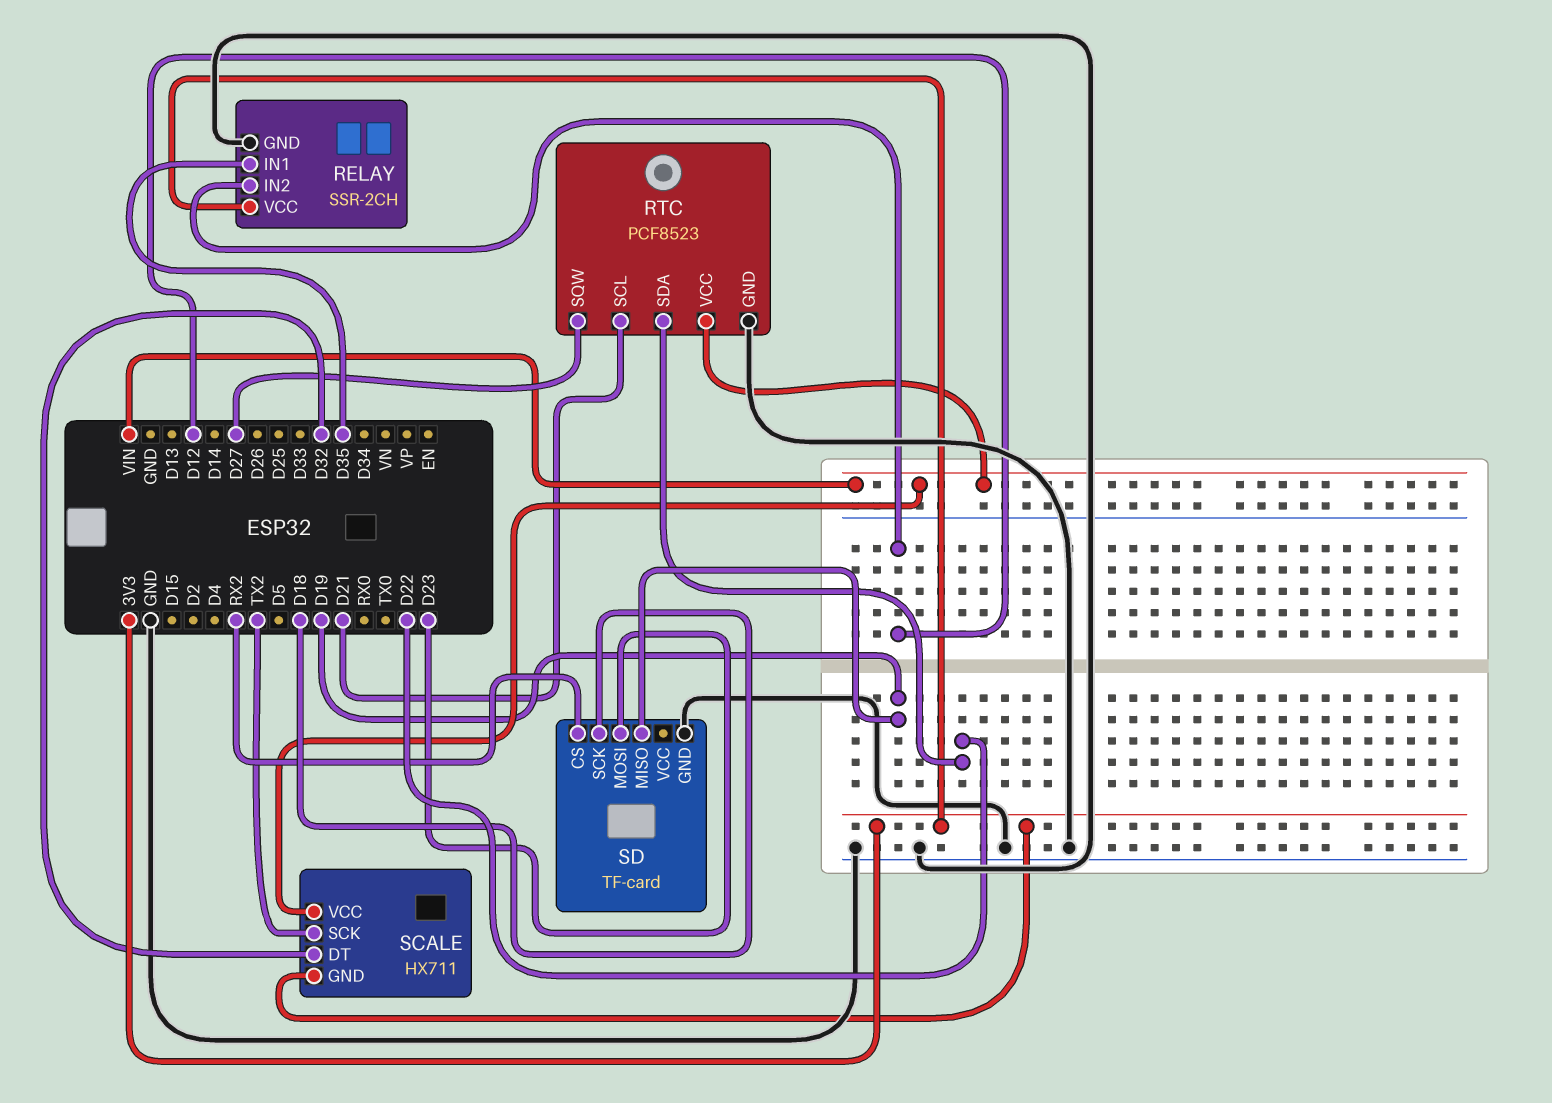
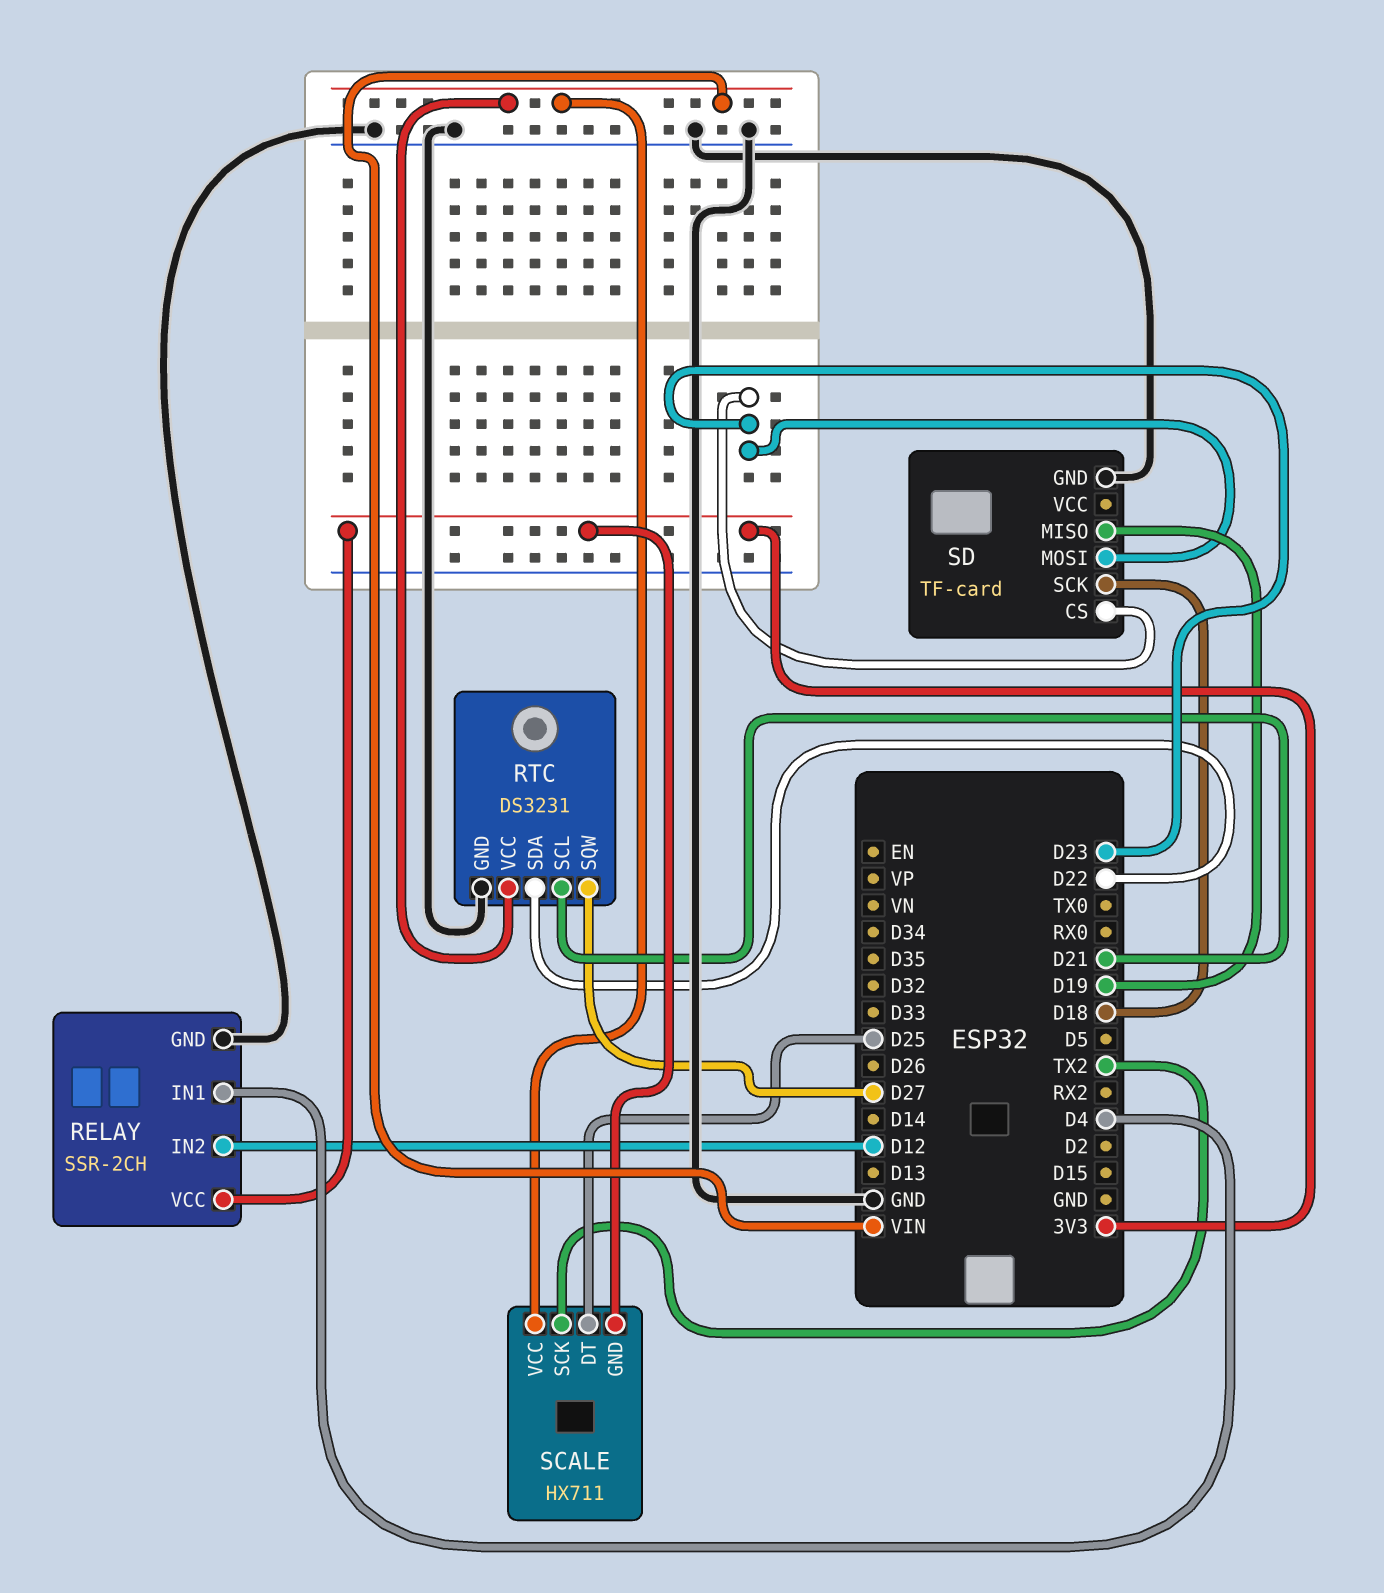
RELAY pin IN1: D35 -> D4
RTC: PCF8523 -> DS3231
SCALE pin DT: D32 -> D25
SD pin CS: RX2 -> D23

